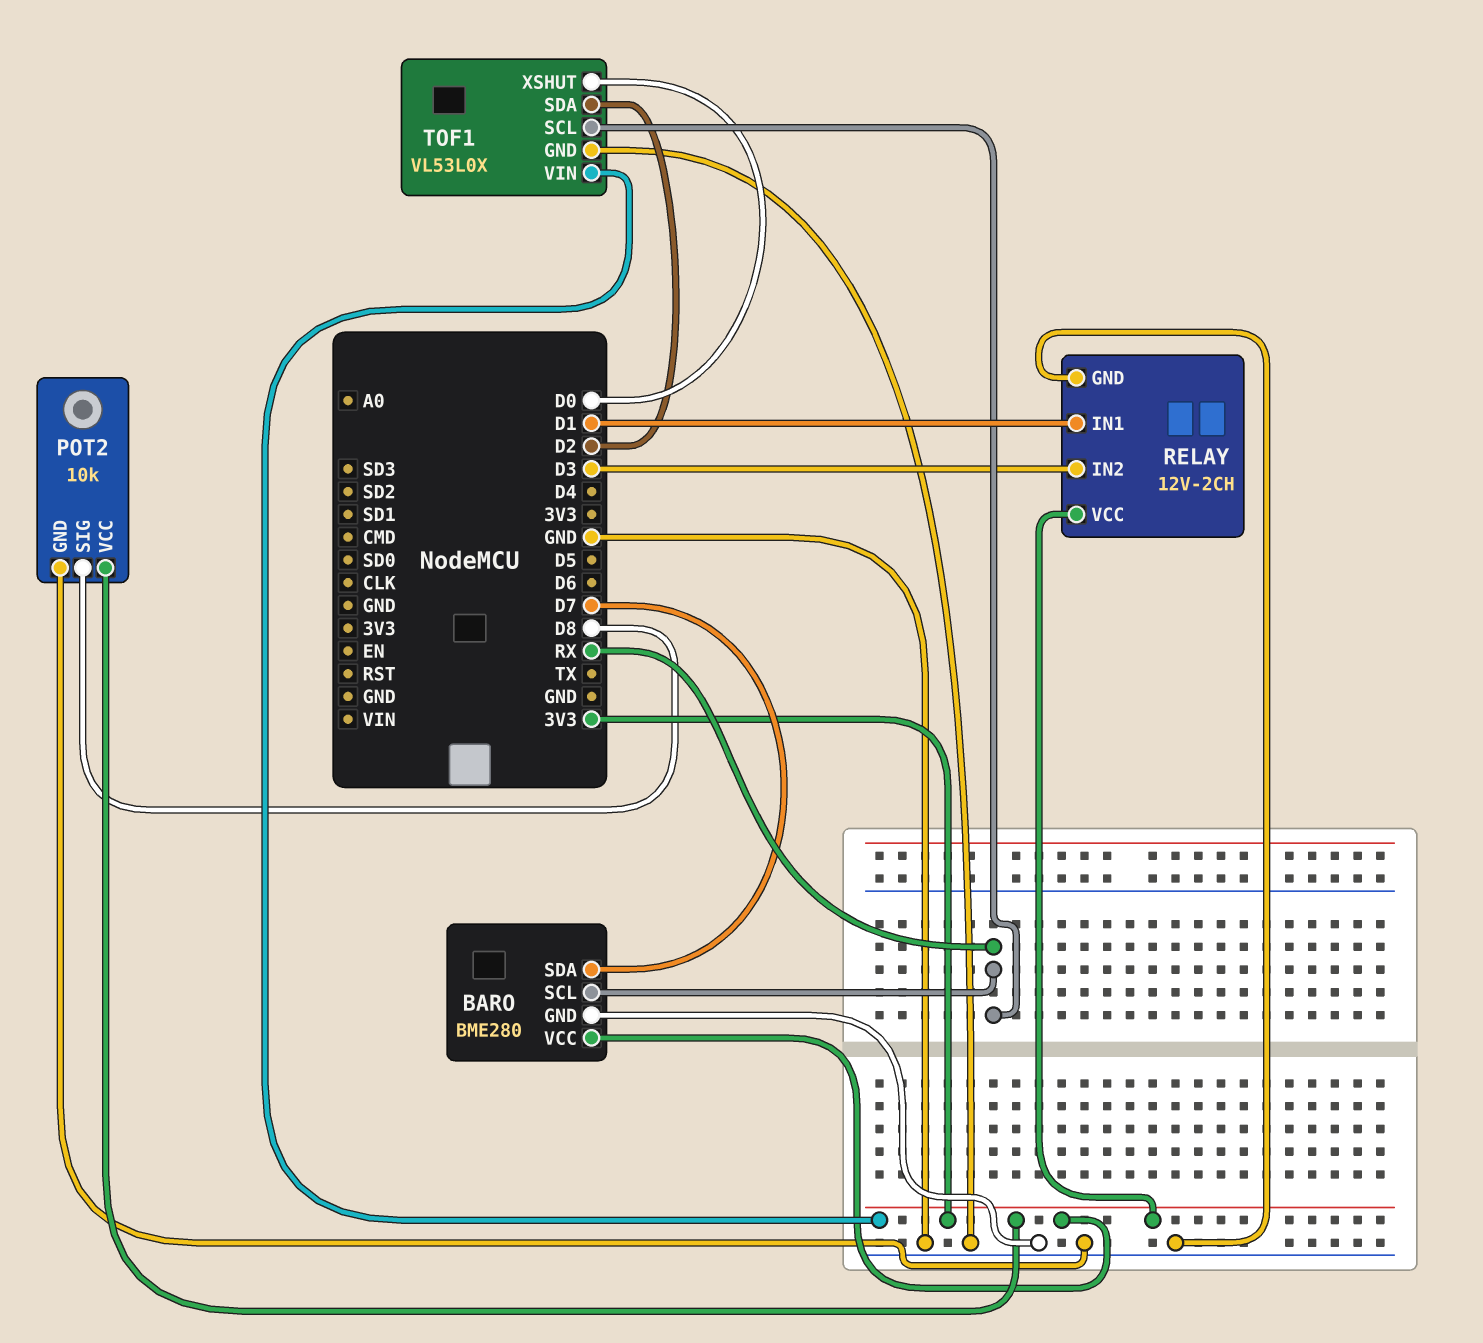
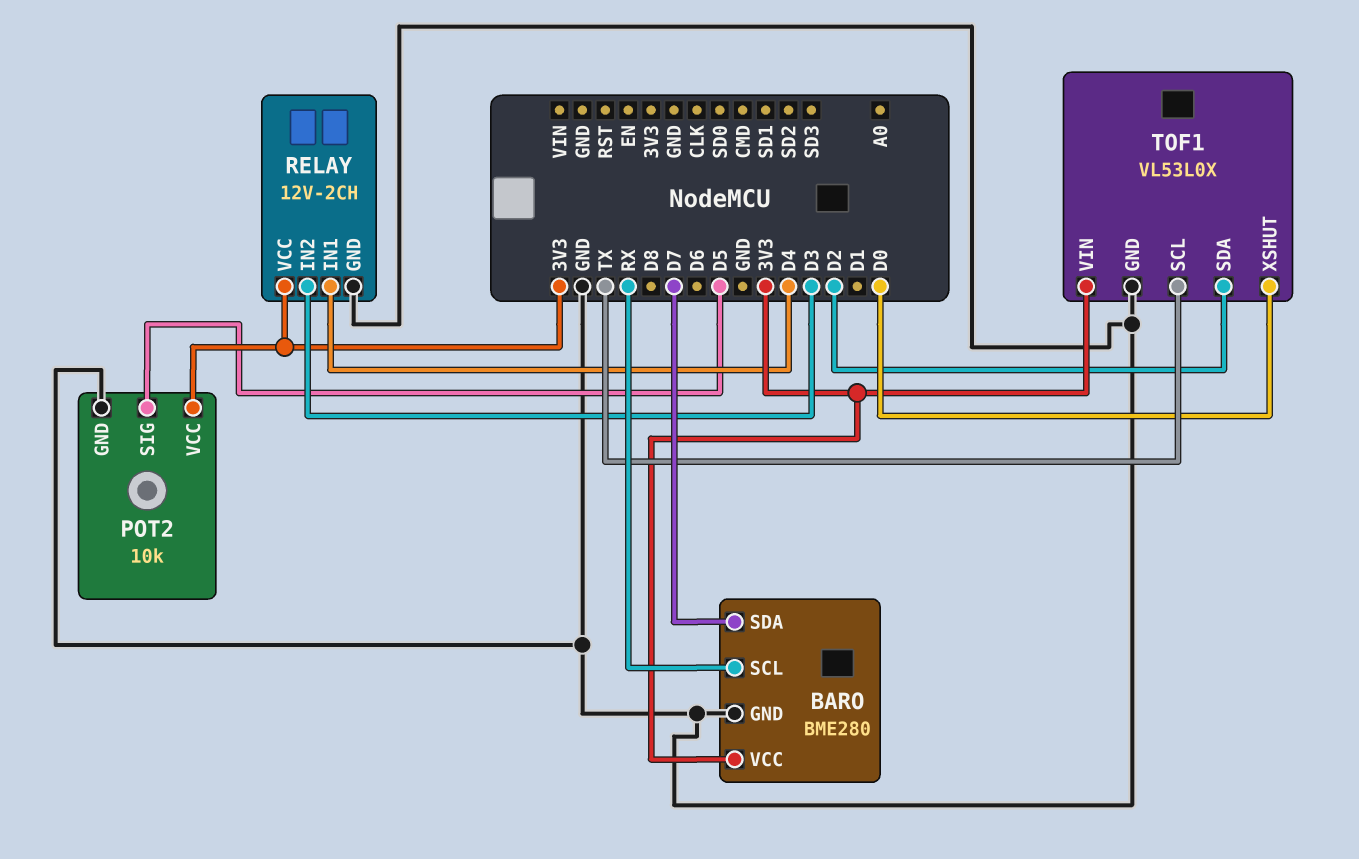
POT2 pin SIG: D8 -> D5
RELAY pin IN1: D1 -> D4
TOF1 pin SCL: RX -> TX

